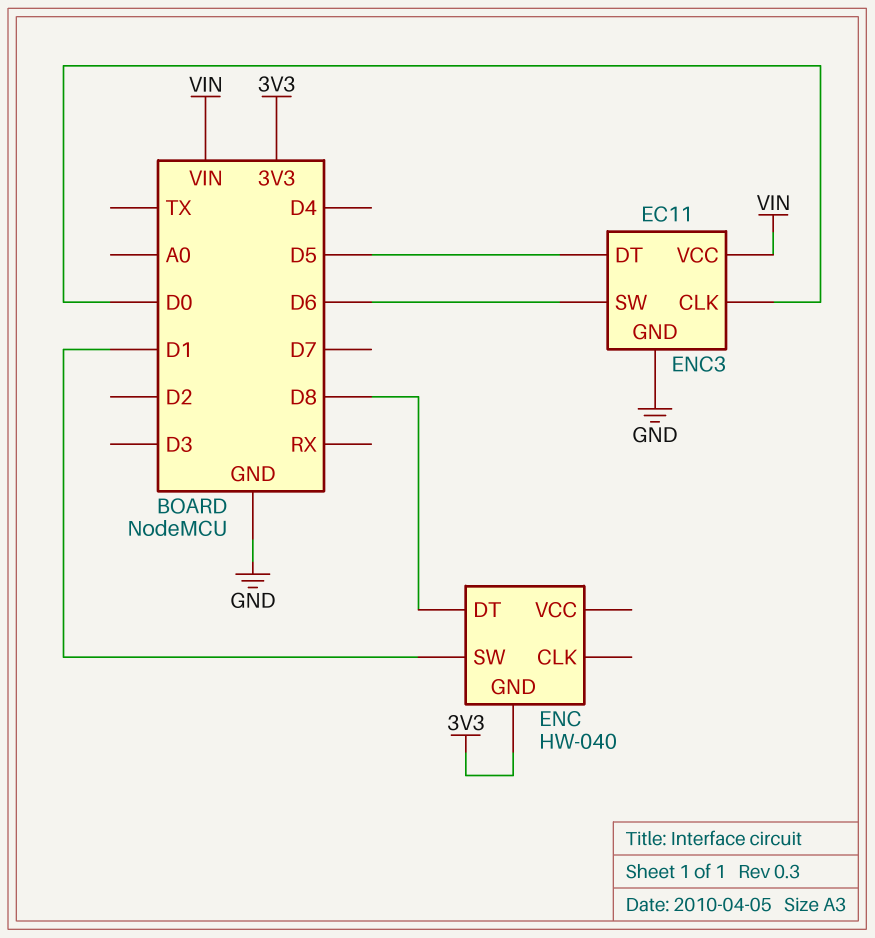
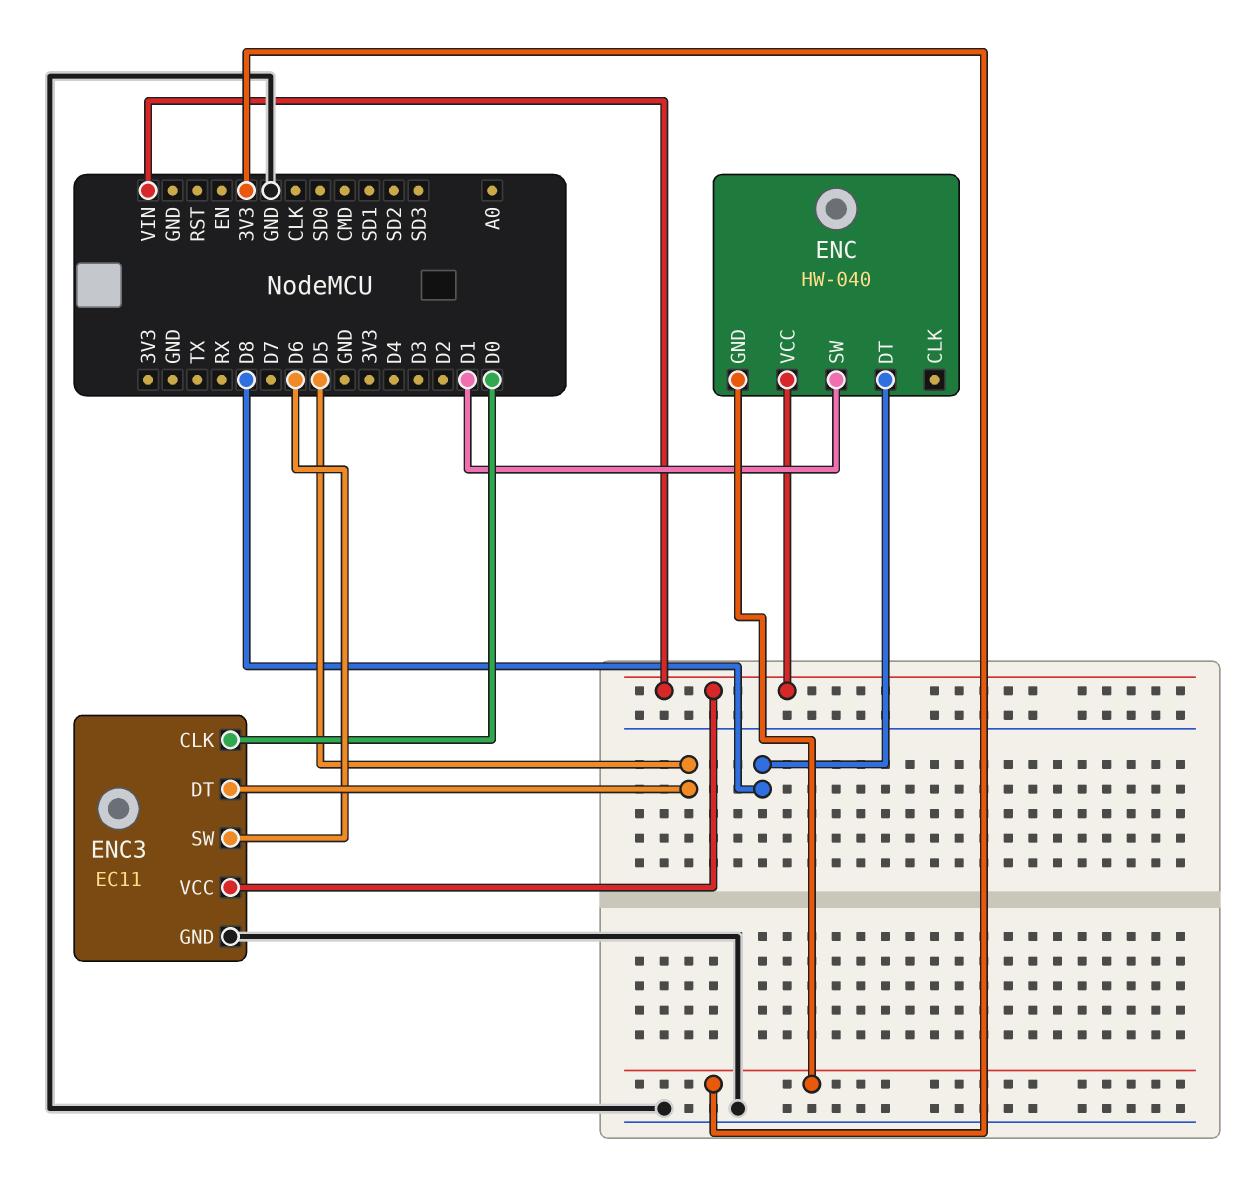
ENC pin VCC: none -> VIN

